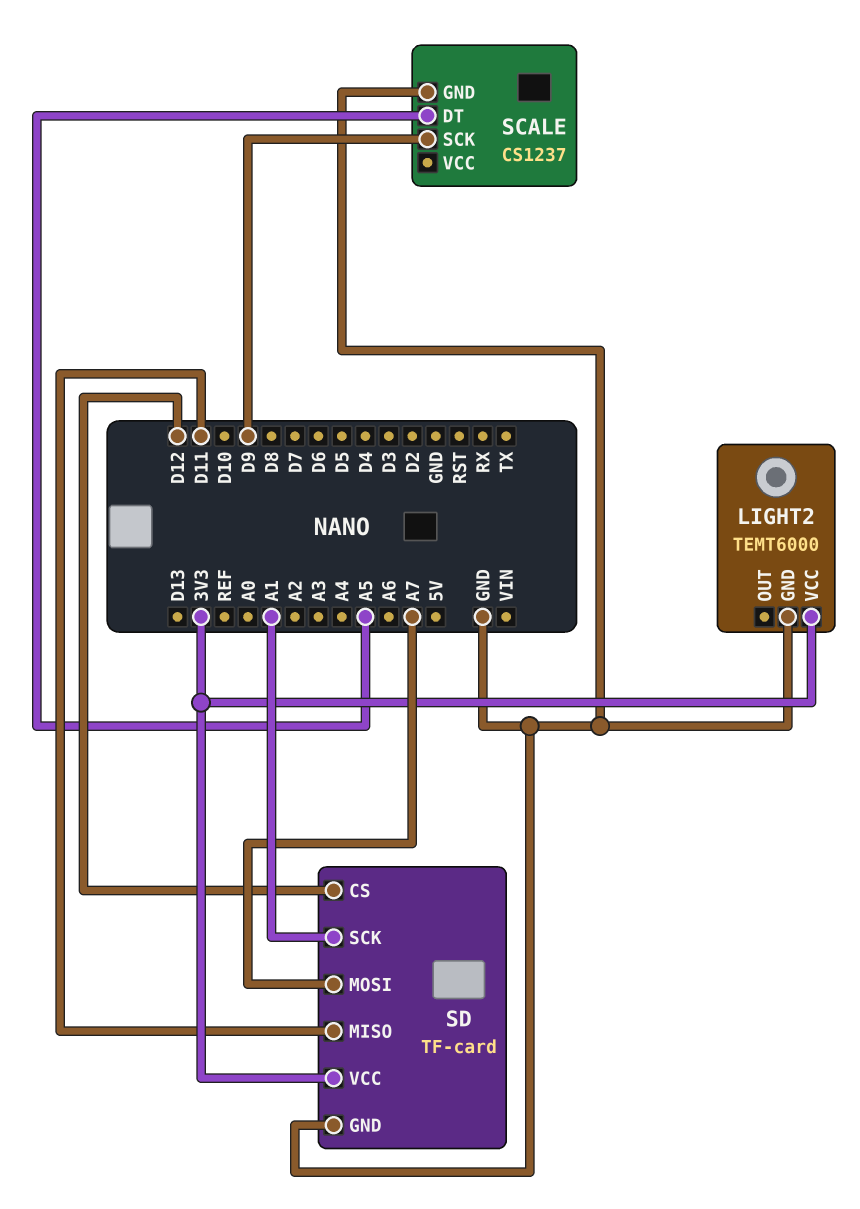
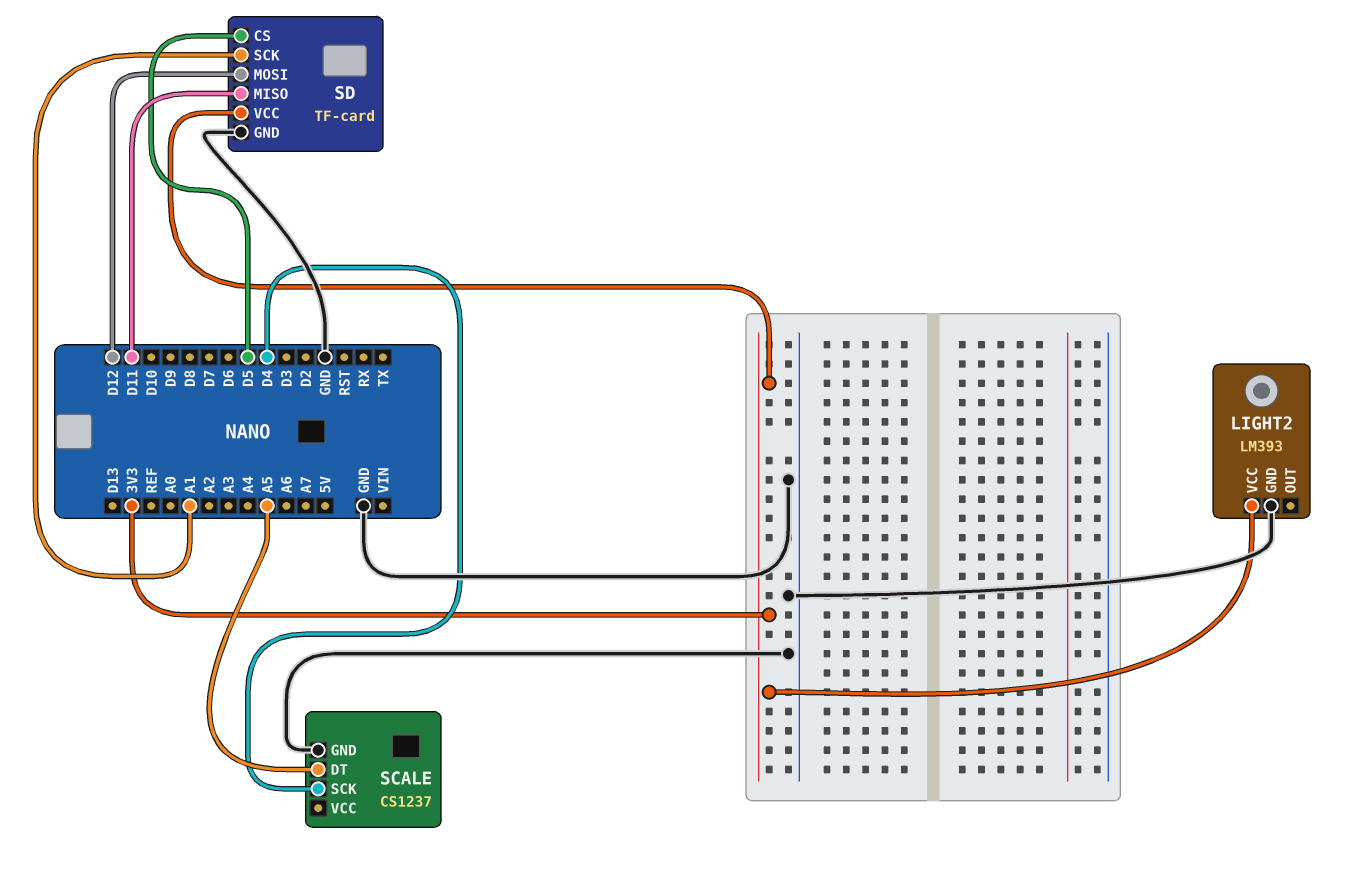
LIGHT2: TEMT6000 -> LM393
SCALE pin SCK: D9 -> D4
SD pin CS: D12 -> D5
SD pin MOSI: A7 -> D12

